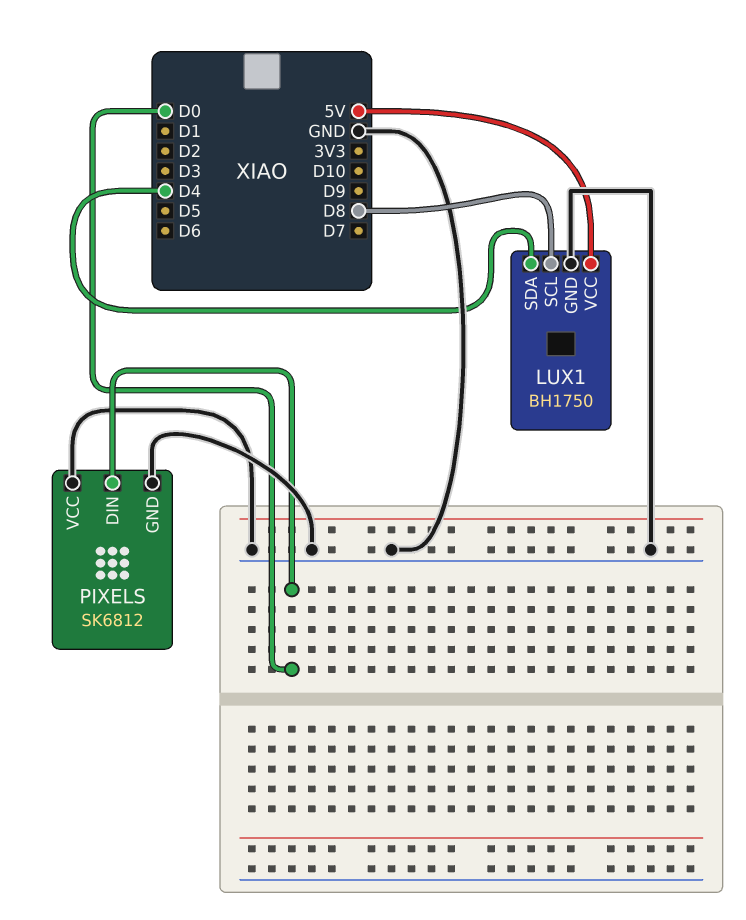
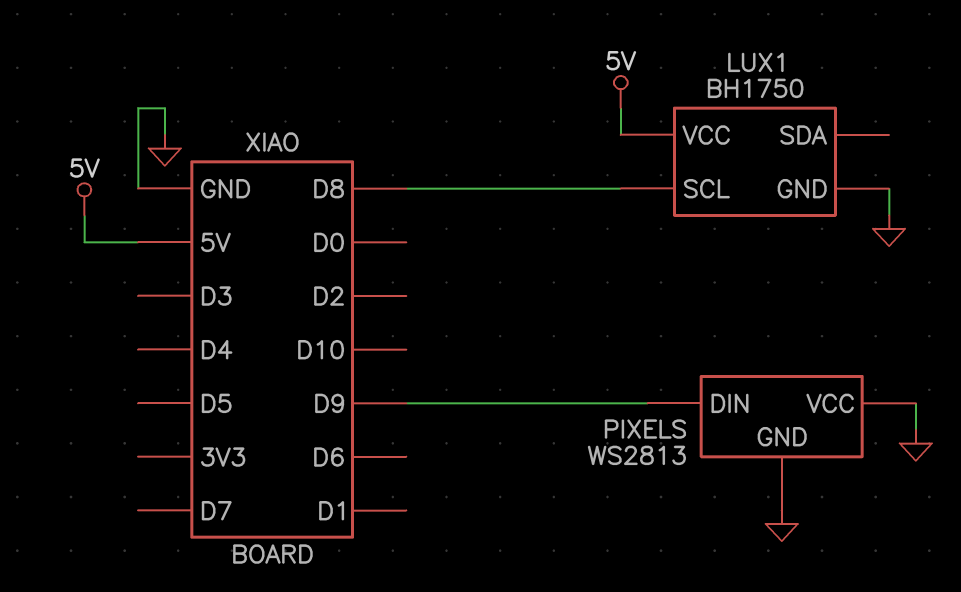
LUX1 pin SDA: D4 -> none
PIXELS: SK6812 -> WS2813
PIXELS pin DIN: D0 -> D9

